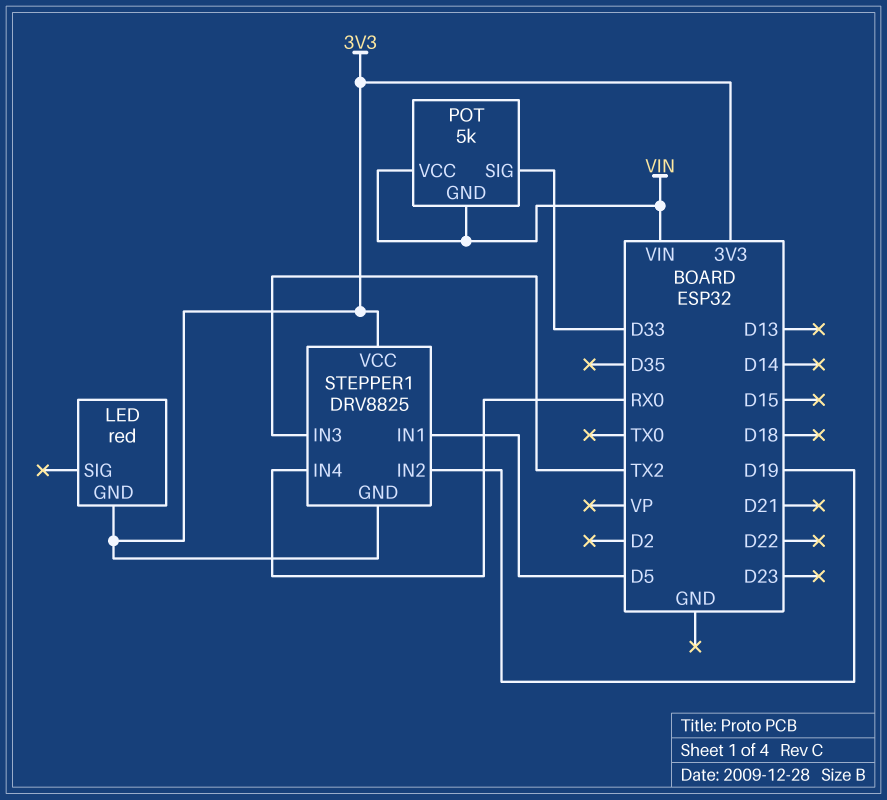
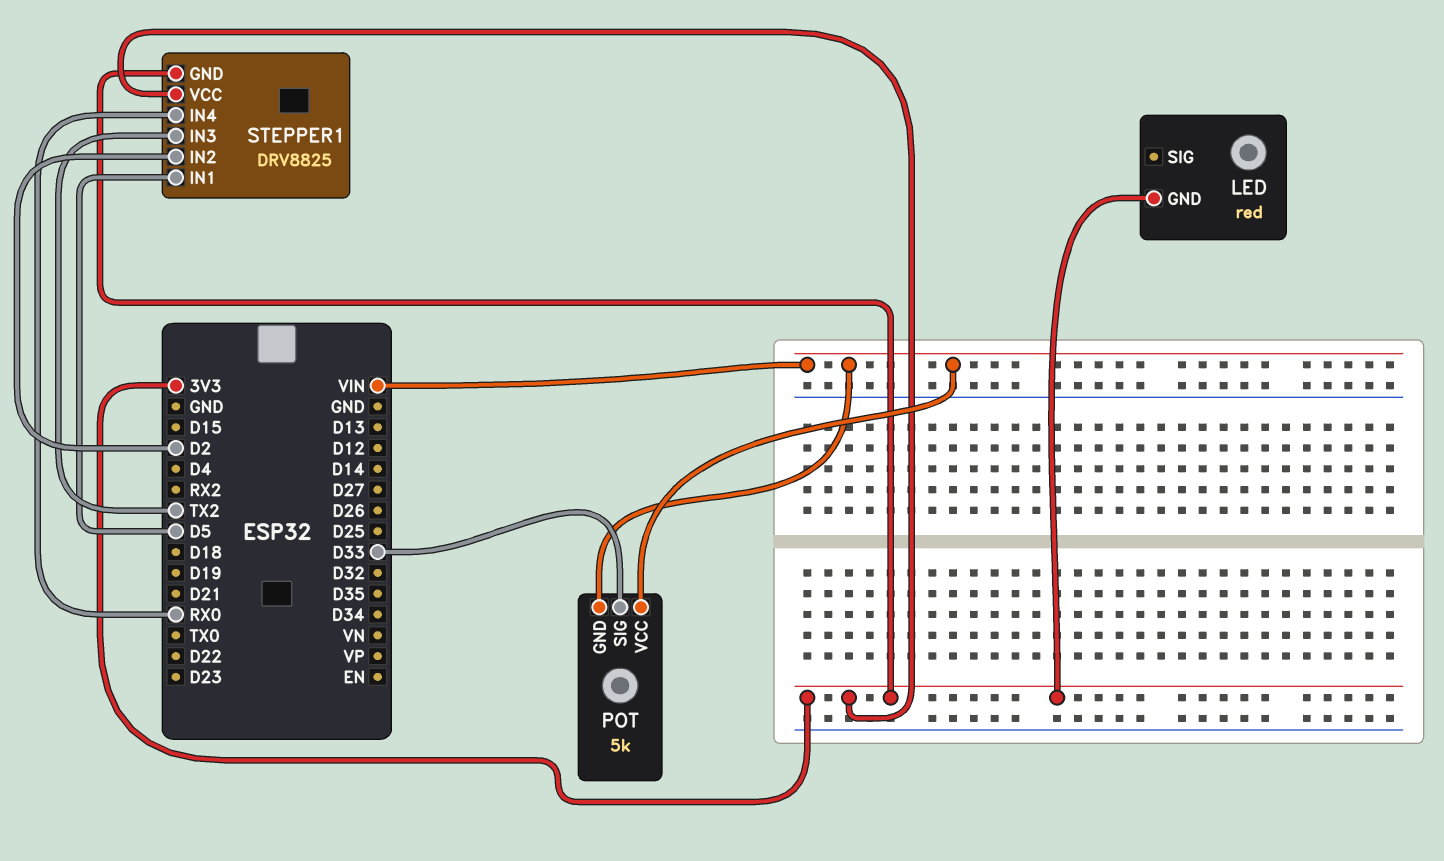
STEPPER1 pin IN2: D19 -> D2

